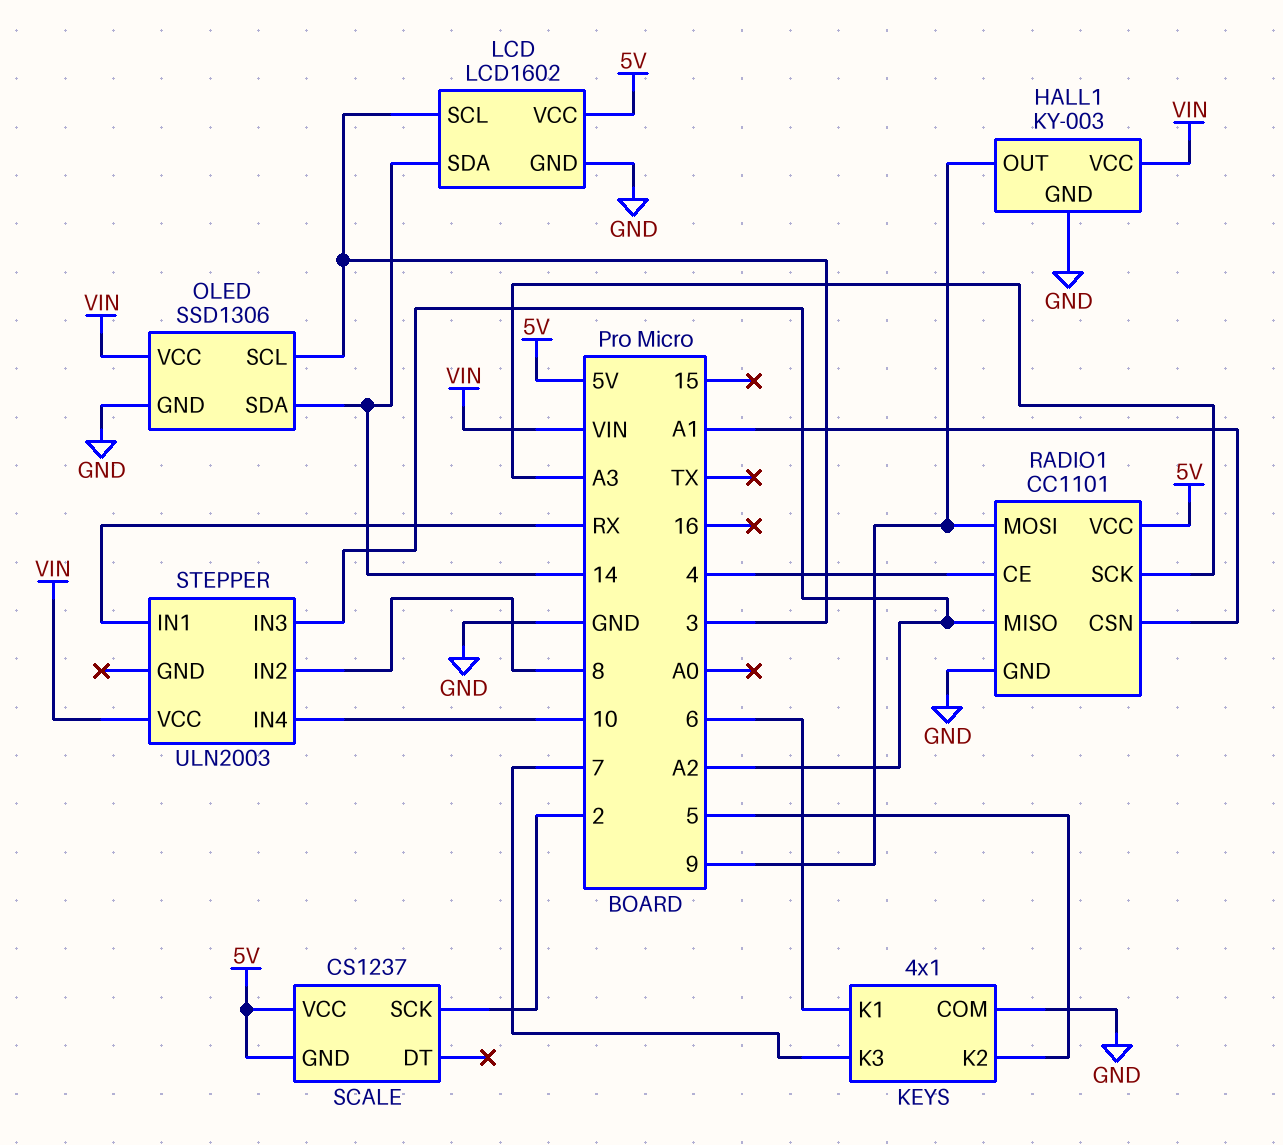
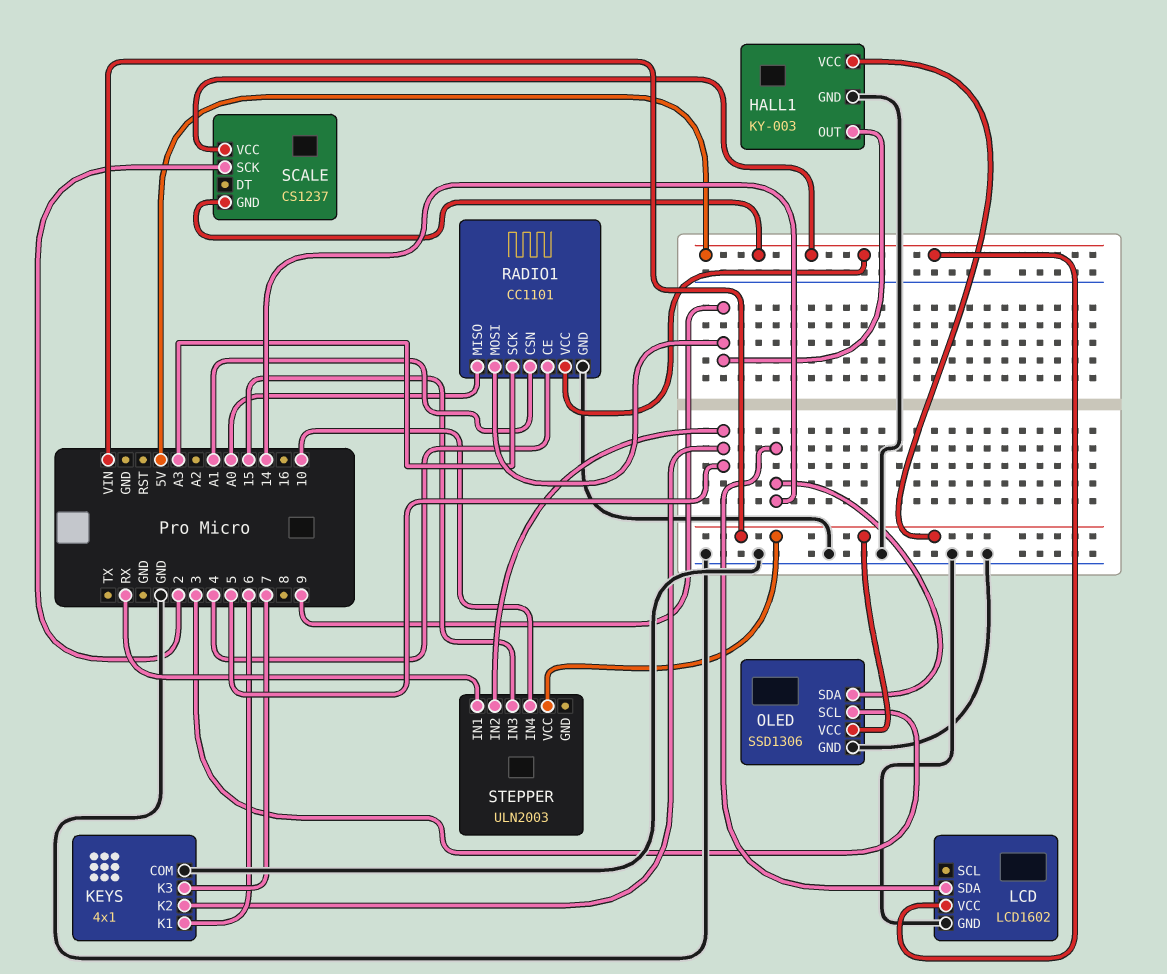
LCD pin SCL: 3 -> none
RADIO1 pin MISO: A2 -> A0
STEPPER pin IN2: 8 -> 5
STEPPER pin IN3: A2 -> 15

